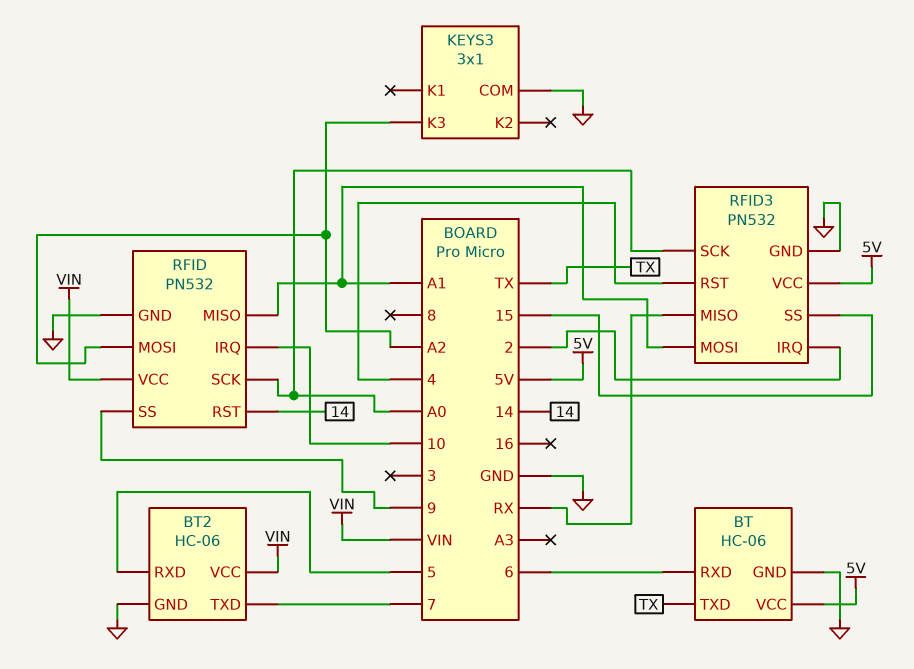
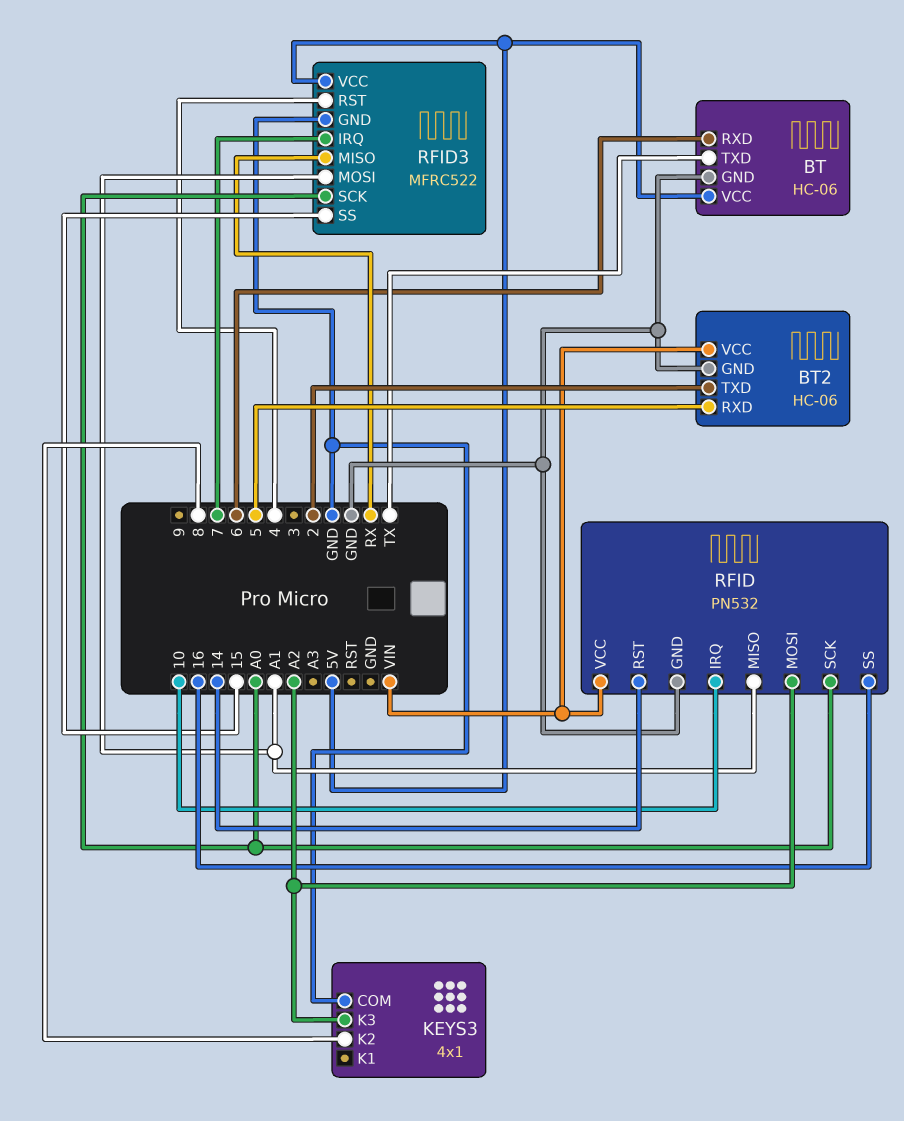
BT2 pin TXD: 7 -> 2
KEYS3: 3x1 -> 4x1
KEYS3 pin K2: none -> 8
RFID pin SS: 9 -> 16
RFID3: PN532 -> MFRC522
RFID3 pin IRQ: 2 -> 7

